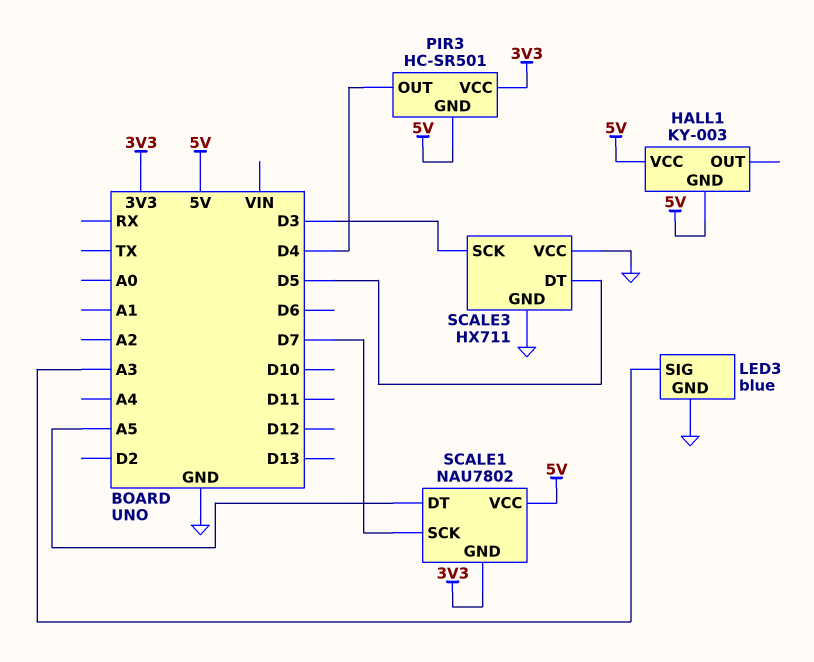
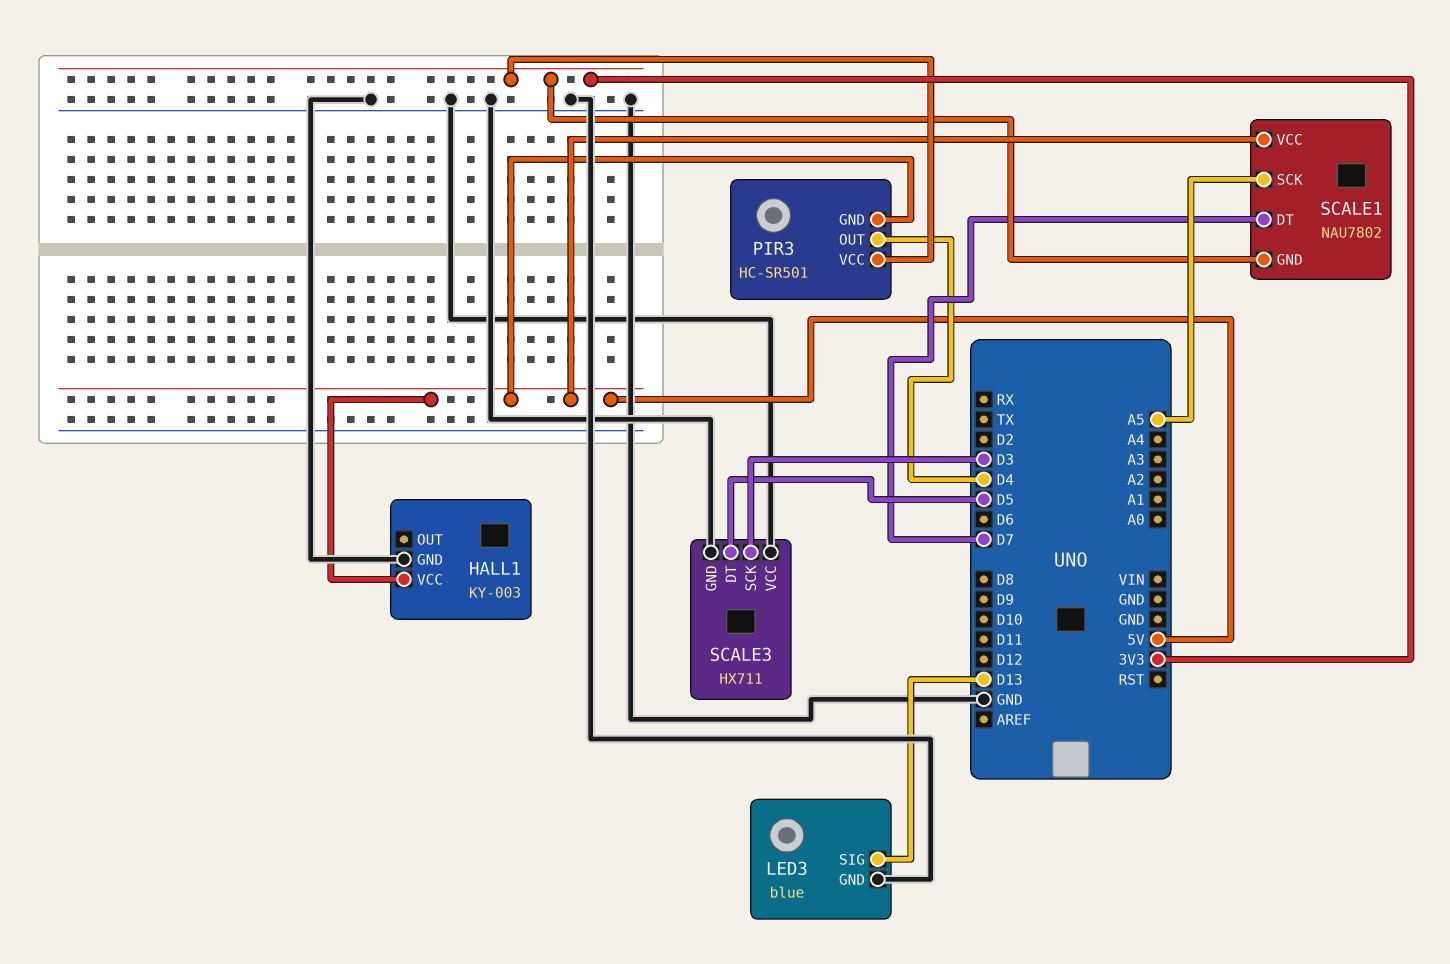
HALL1 pin GND: 5V -> GND
LED3 pin SIG: A3 -> D13
SCALE1 pin DT: A5 -> D7
SCALE1 pin SCK: D7 -> A5

